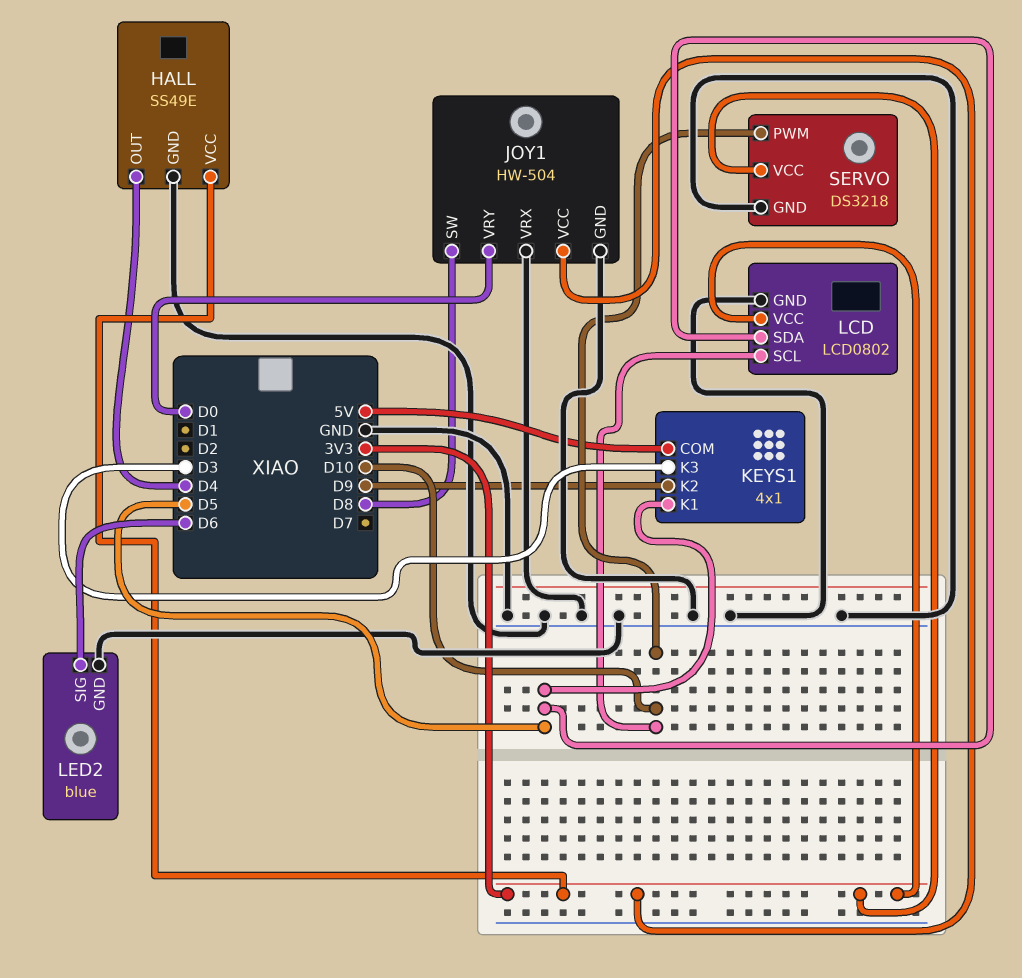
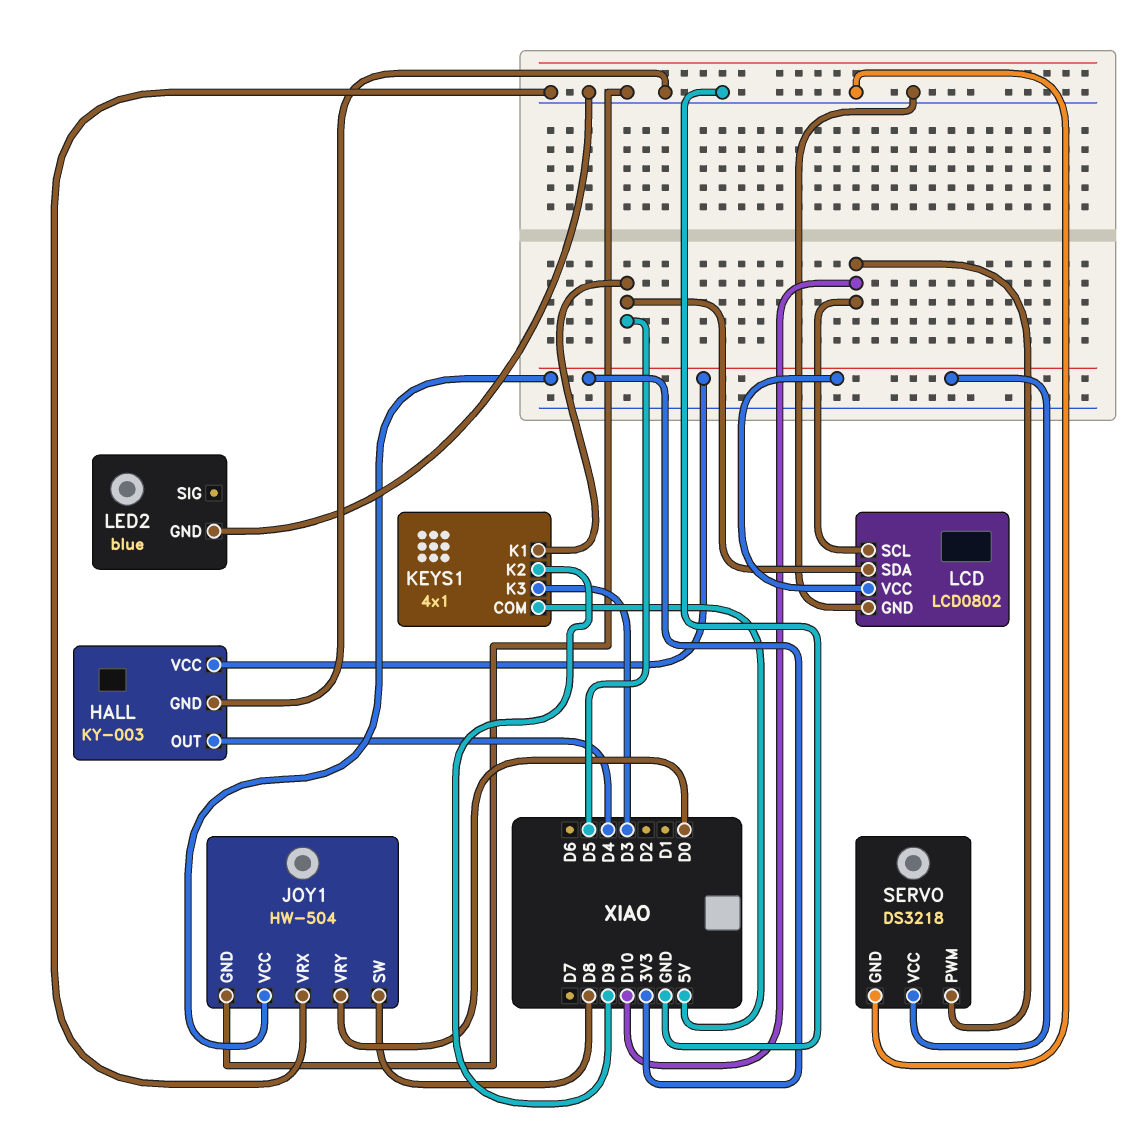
HALL: SS49E -> KY-003
LED2 pin SIG: D6 -> none

